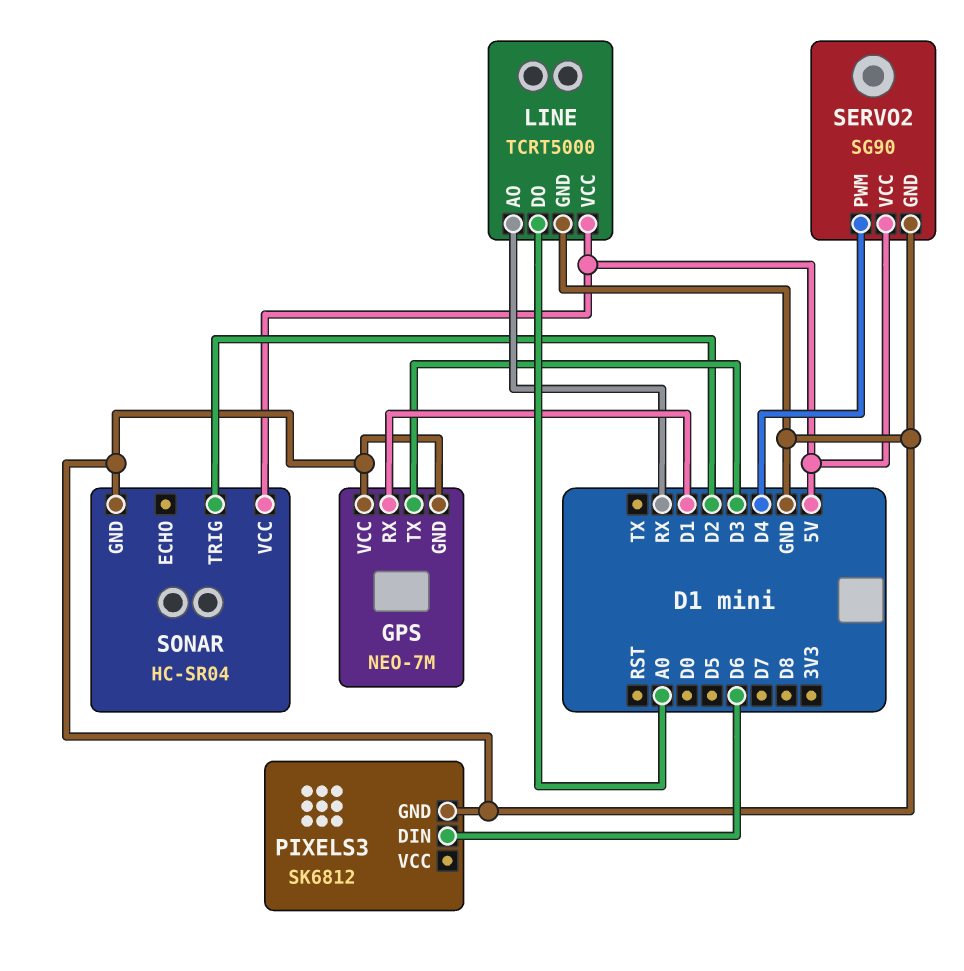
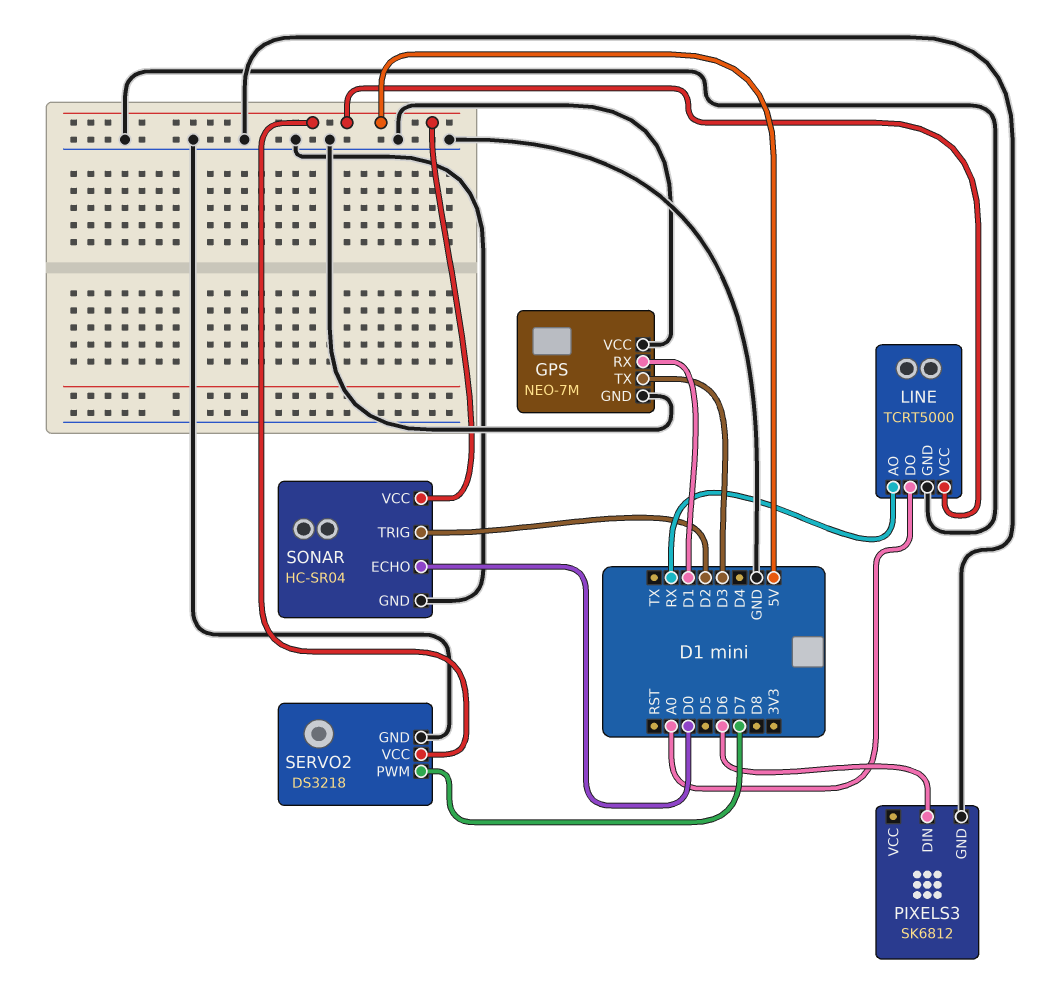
SERVO2: SG90 -> DS3218
SERVO2 pin PWM: D4 -> D7
SONAR pin ECHO: none -> D0

